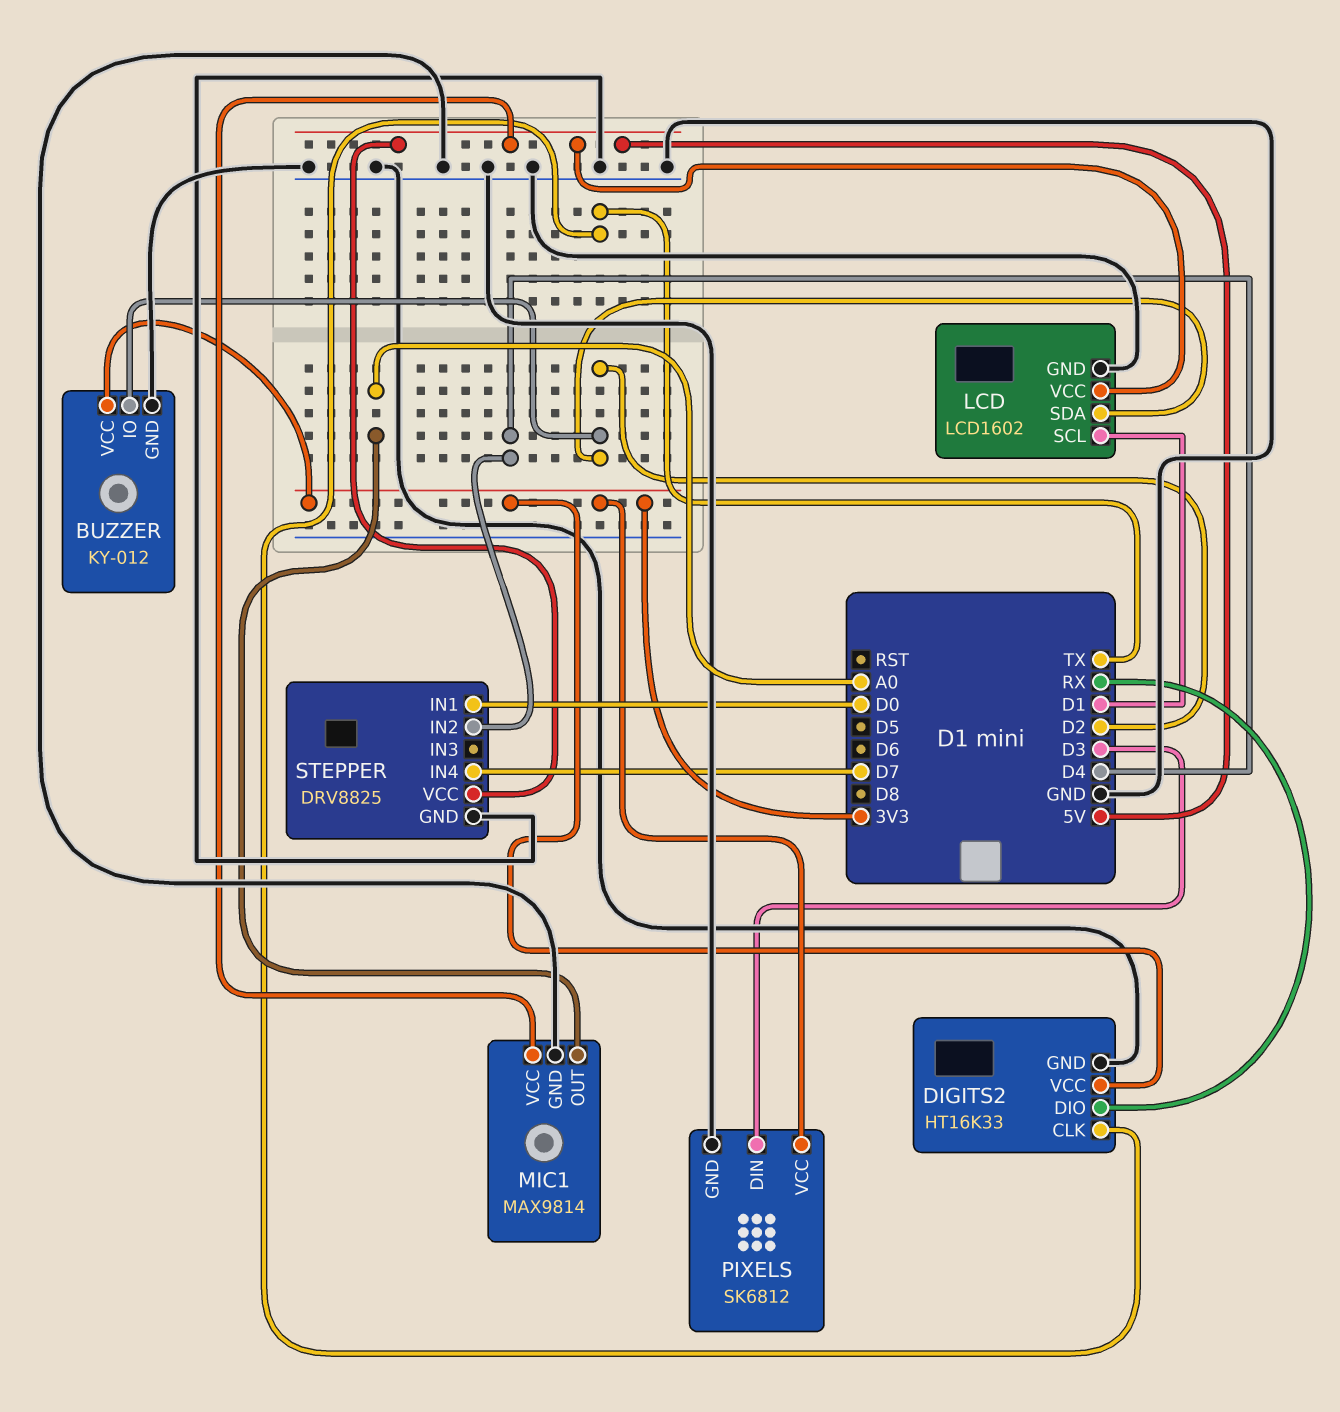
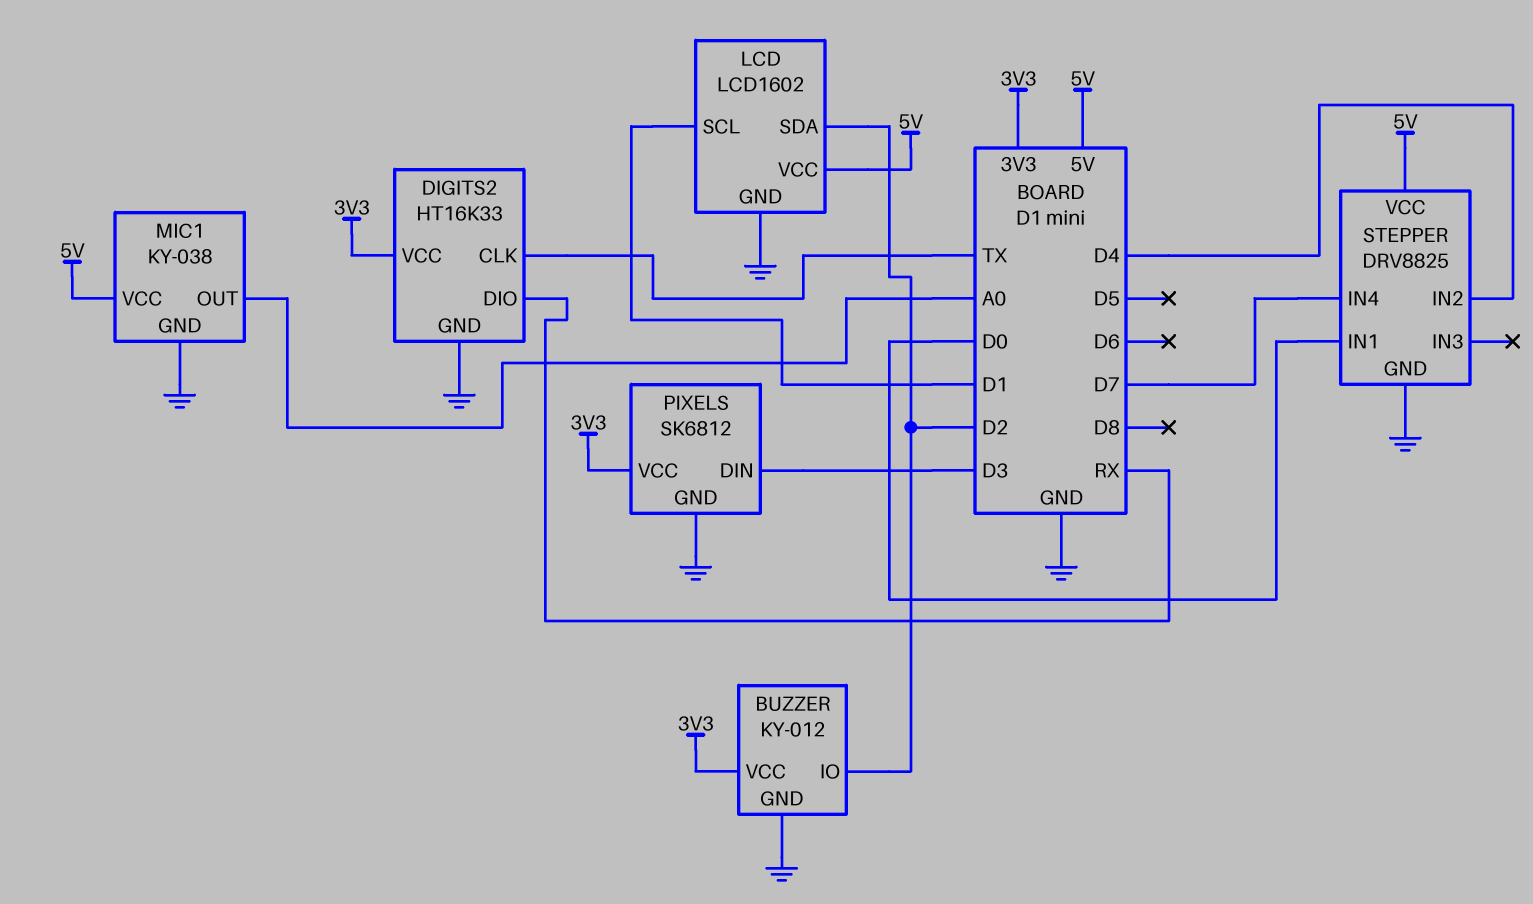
MIC1: MAX9814 -> KY-038

